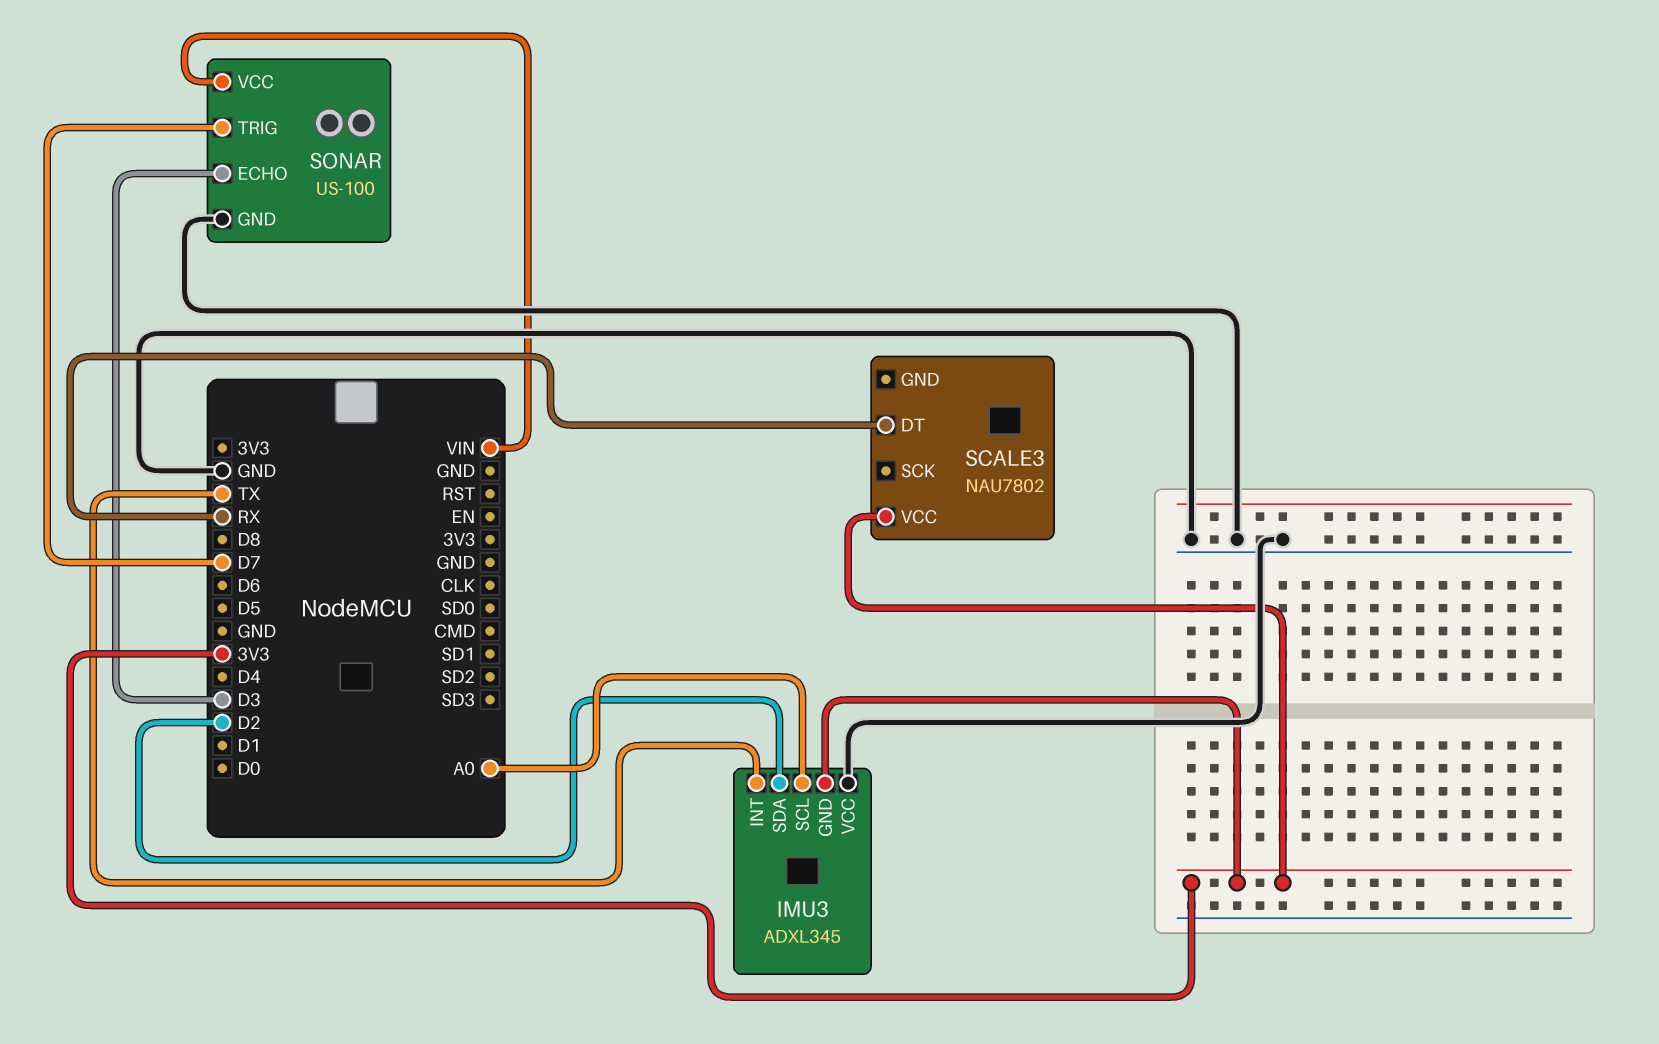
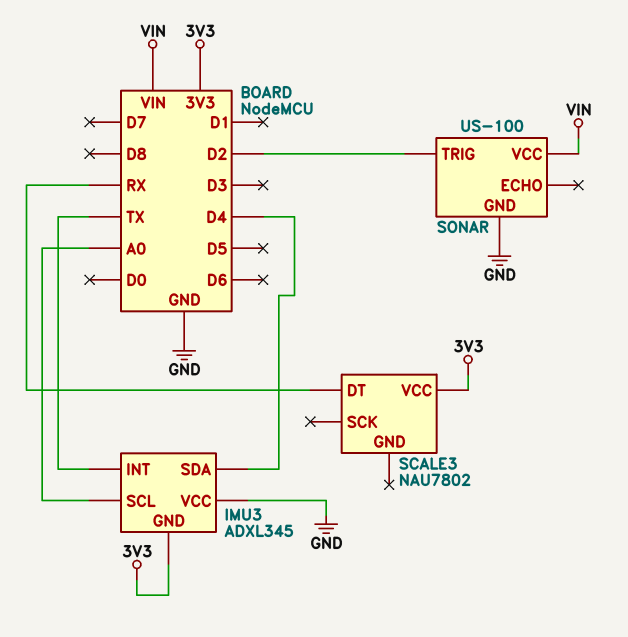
IMU3 pin SDA: D2 -> D4
SONAR pin ECHO: D3 -> none
SONAR pin TRIG: D7 -> D2

